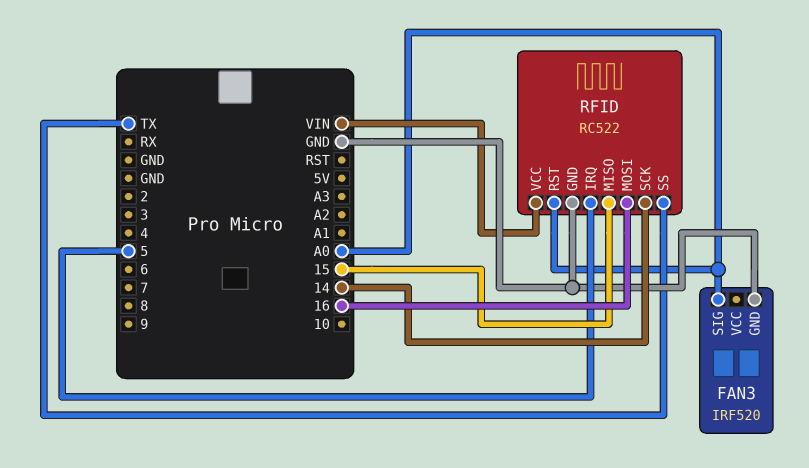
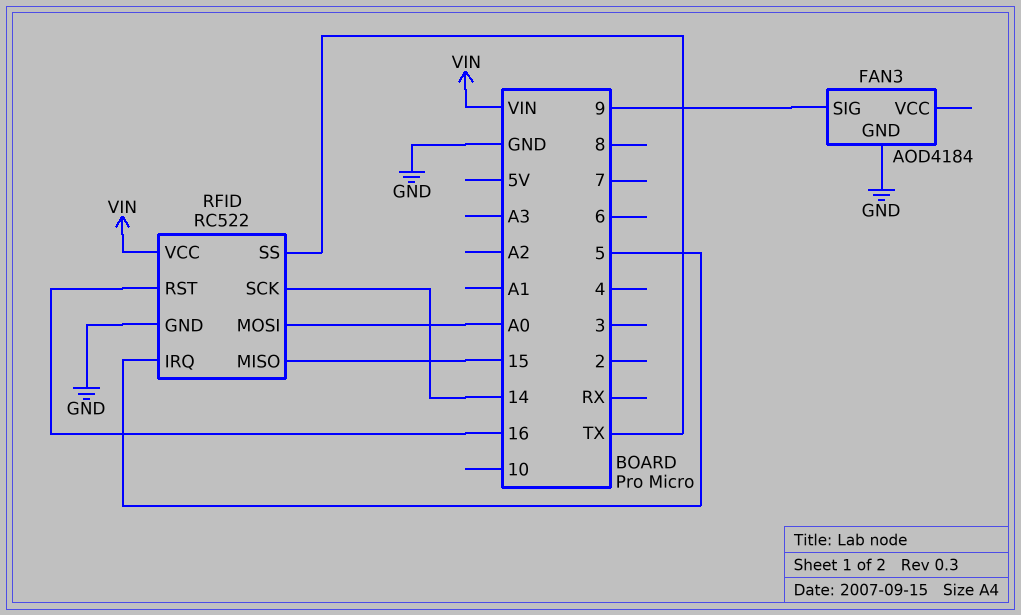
FAN3: IRF520 -> AOD4184
FAN3 pin SIG: A0 -> 9
RFID pin MOSI: 16 -> A0
RFID pin RST: A0 -> 16

